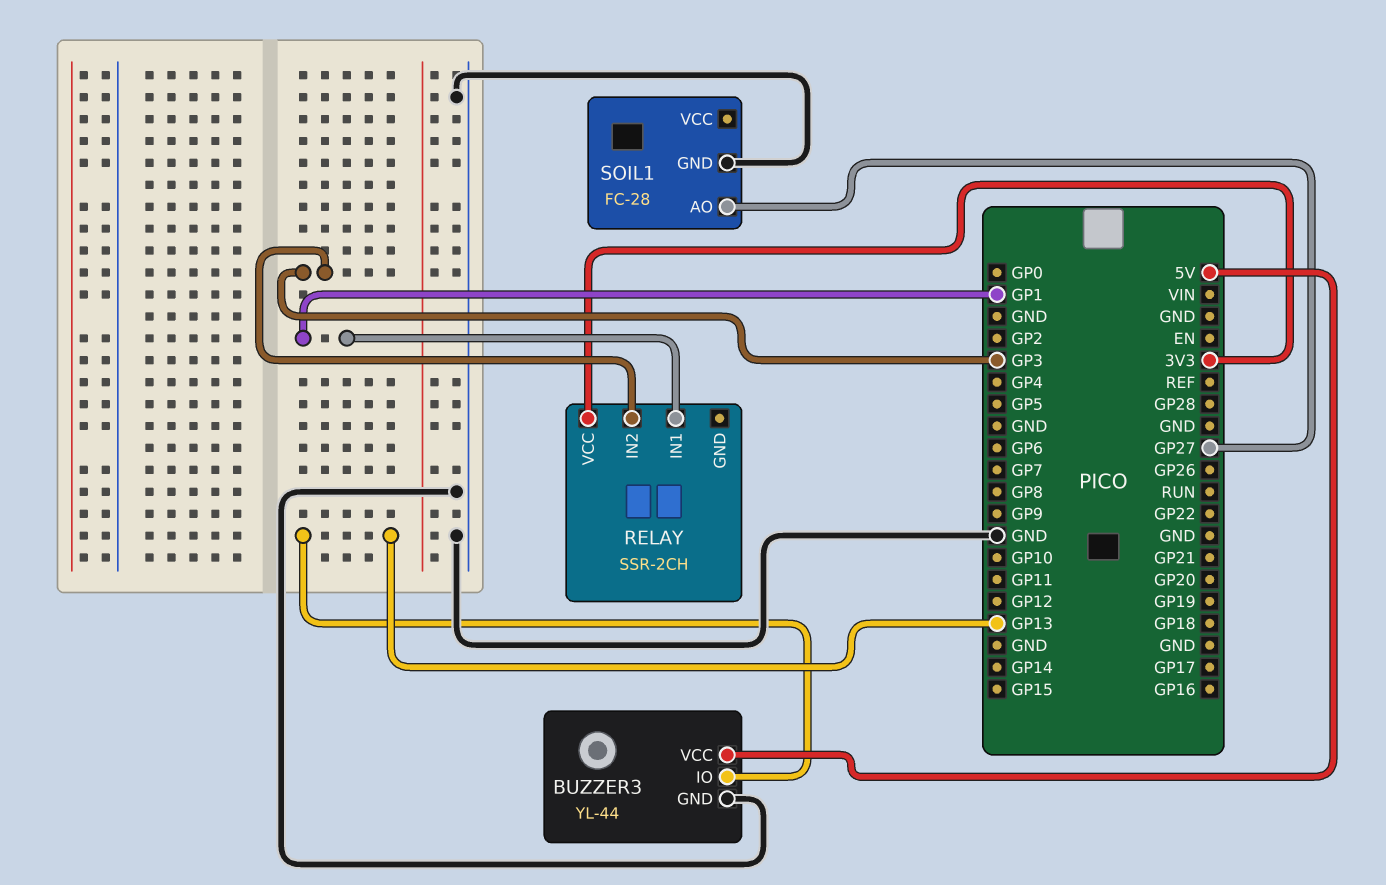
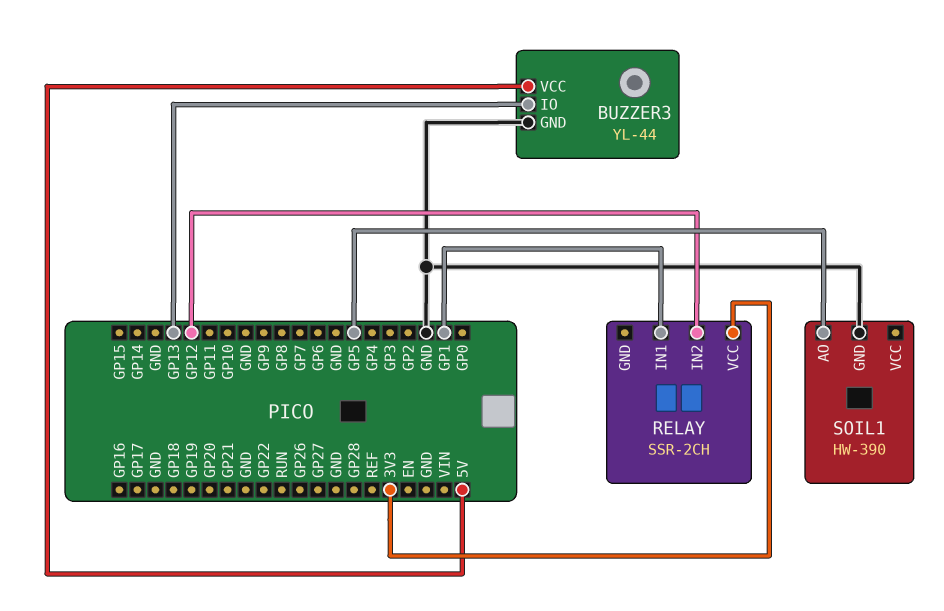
RELAY pin IN2: GP3 -> GP12
SOIL1: FC-28 -> HW-390
SOIL1 pin AO: GP27 -> GP5

